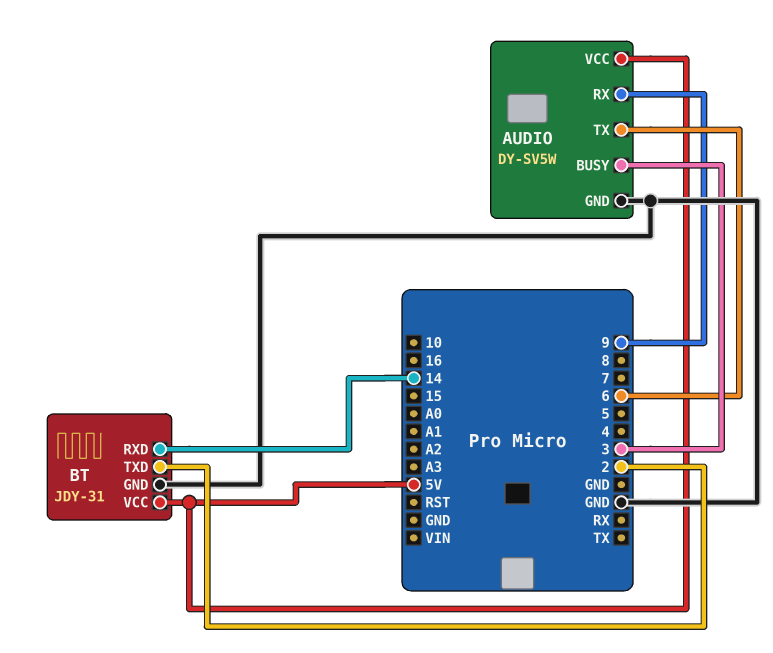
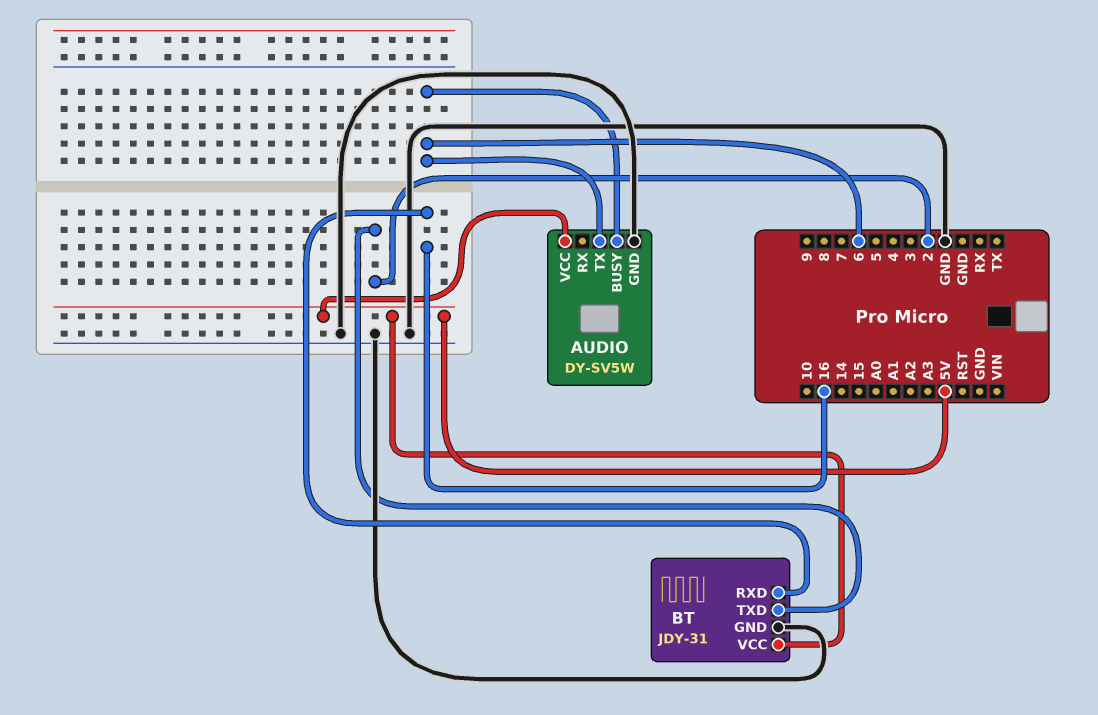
AUDIO pin BUSY: 3 -> 6
AUDIO pin RX: 9 -> none
BT pin RXD: 14 -> 16

